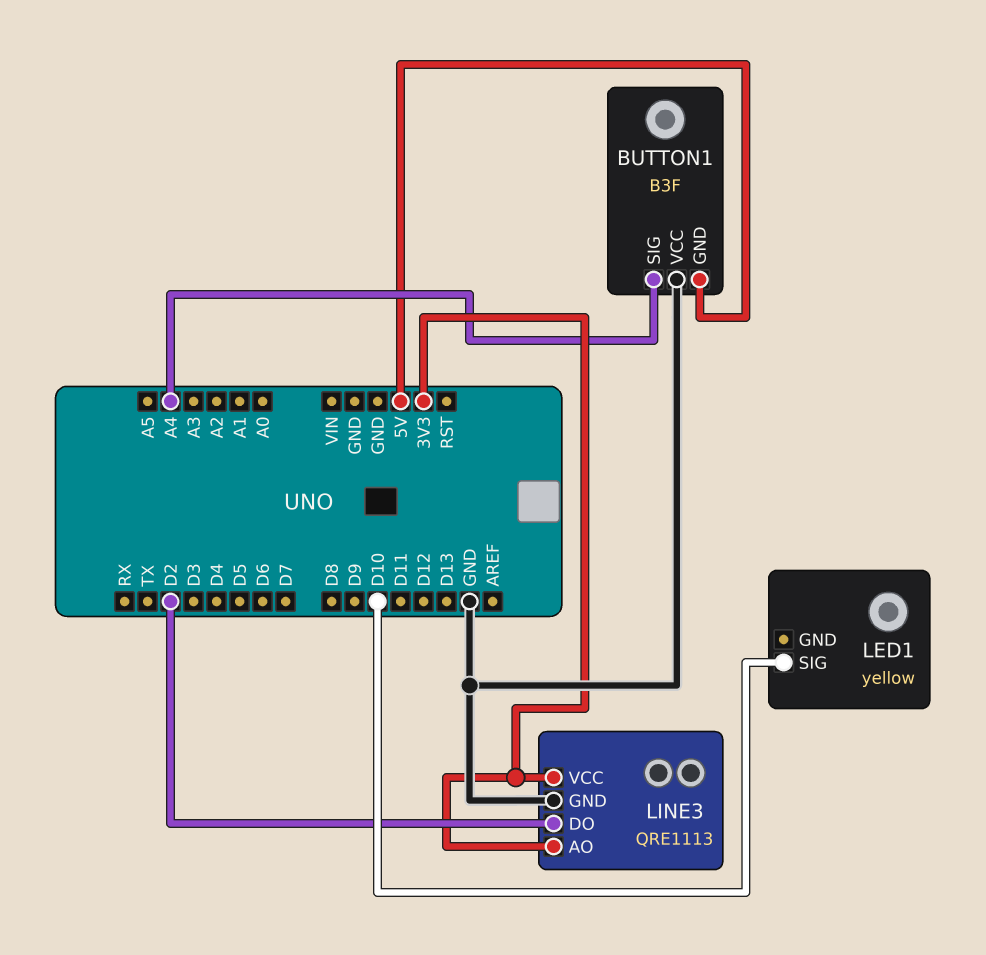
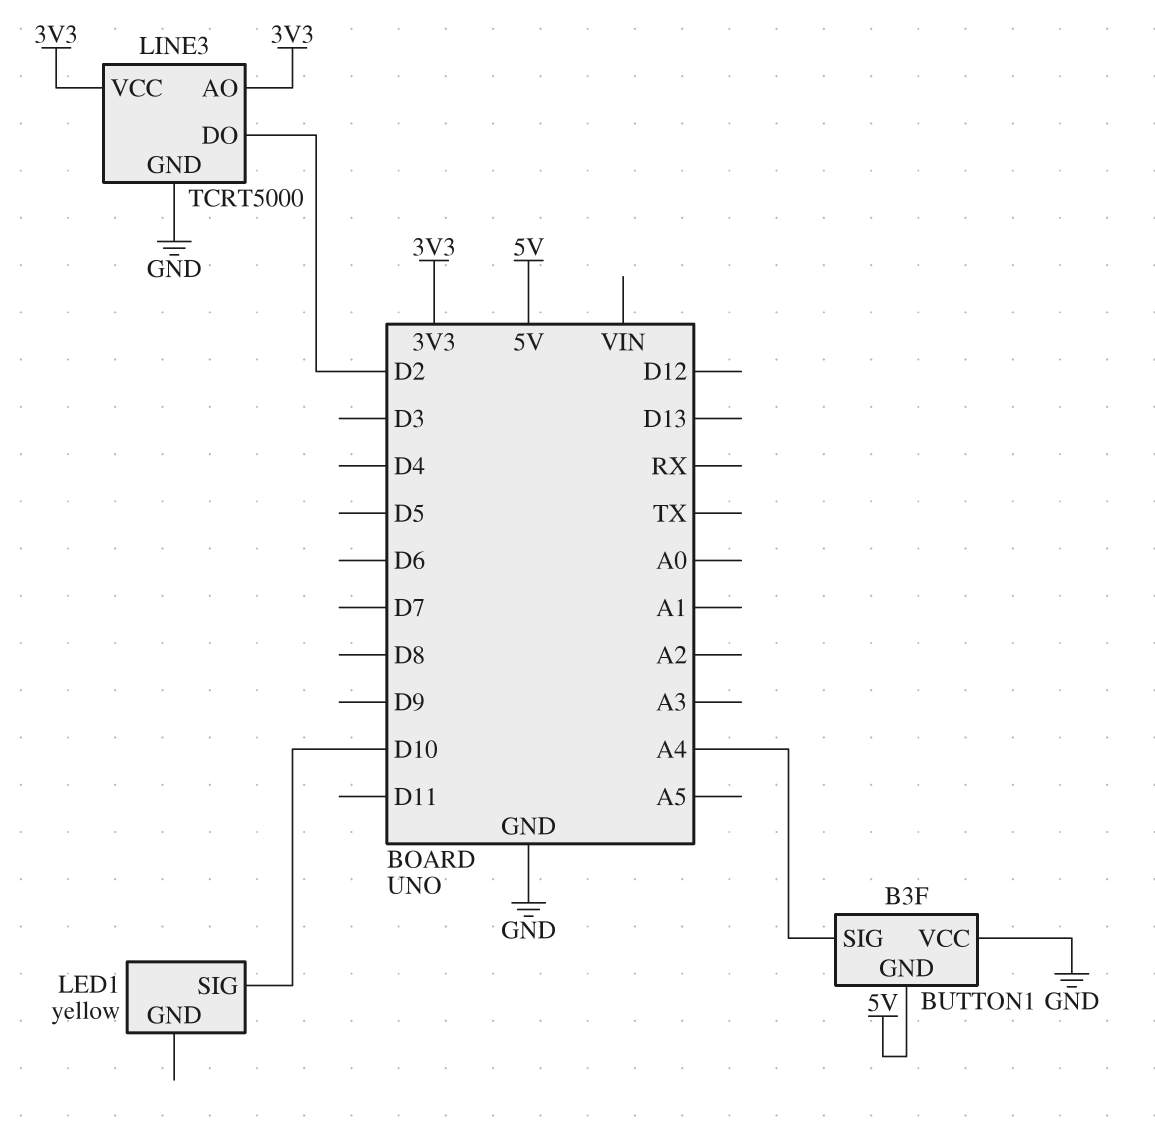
LINE3: QRE1113 -> TCRT5000

